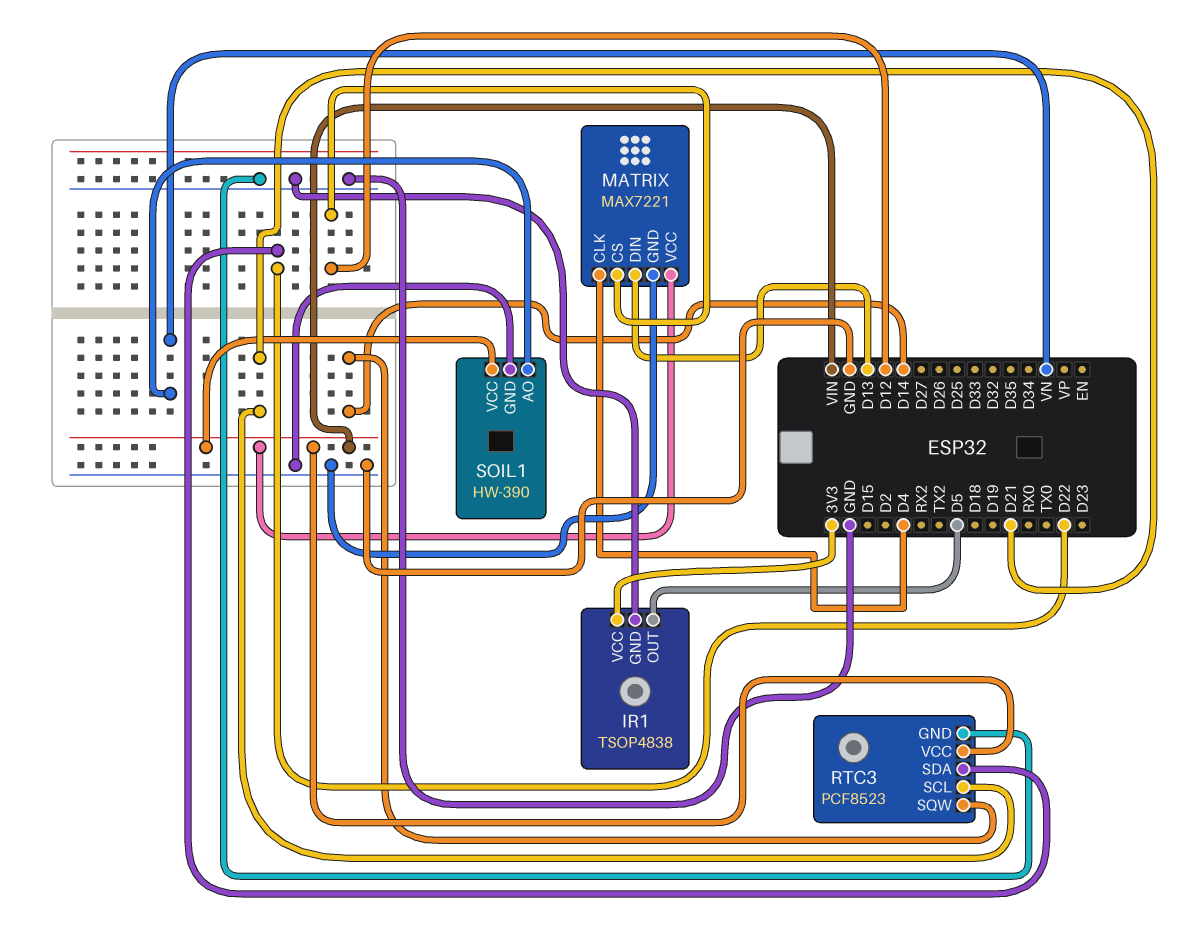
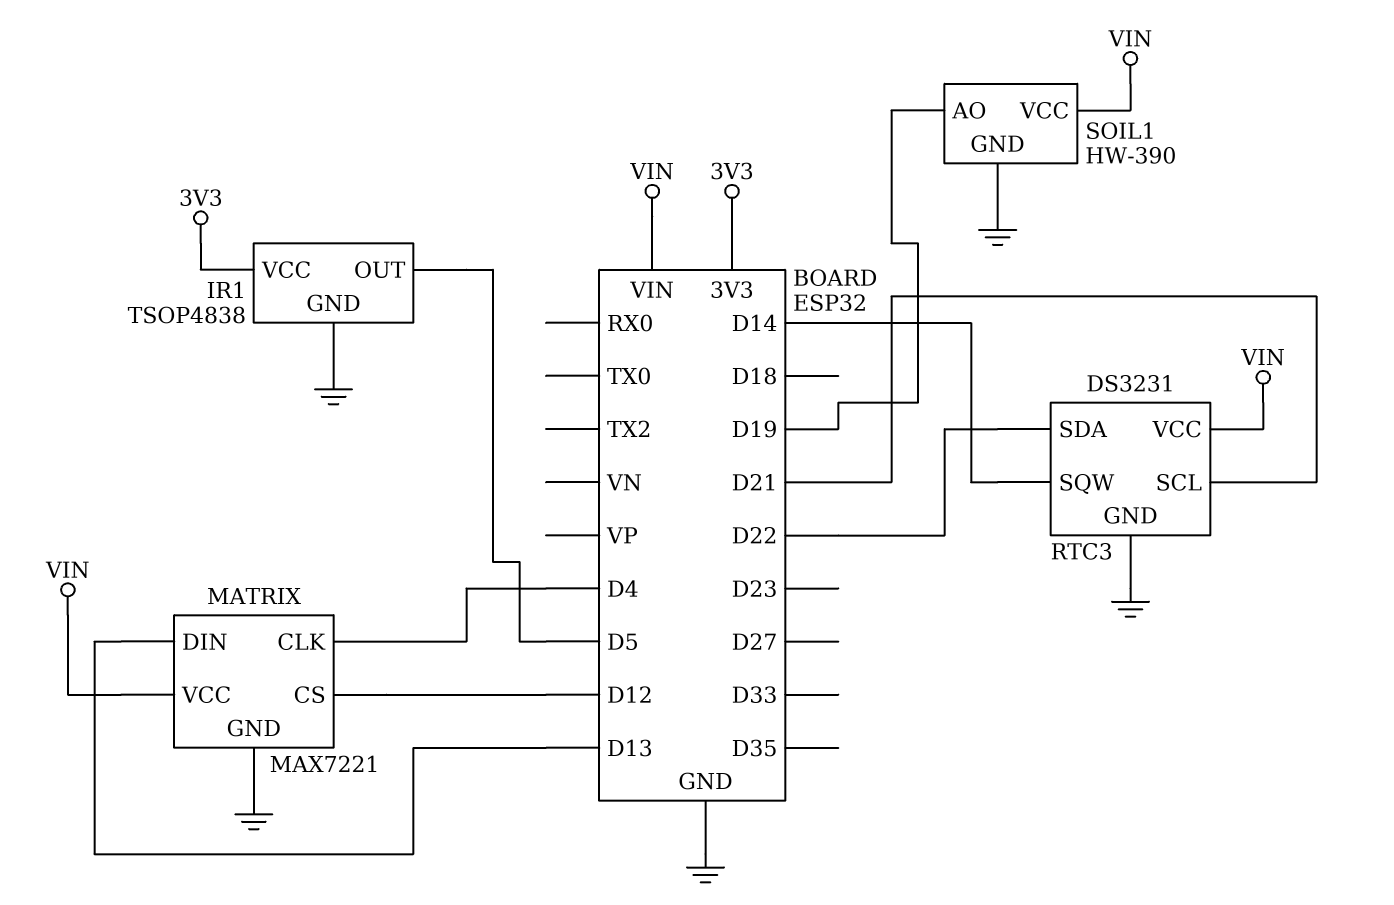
RTC3: PCF8523 -> DS3231
SOIL1 pin AO: VN -> D19

